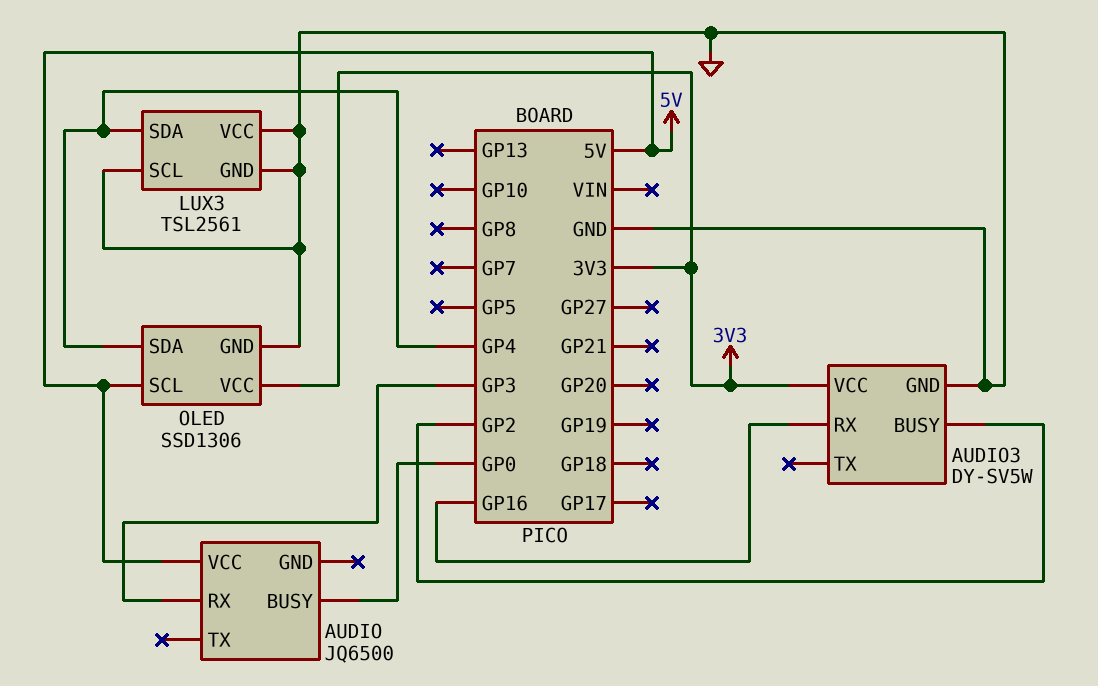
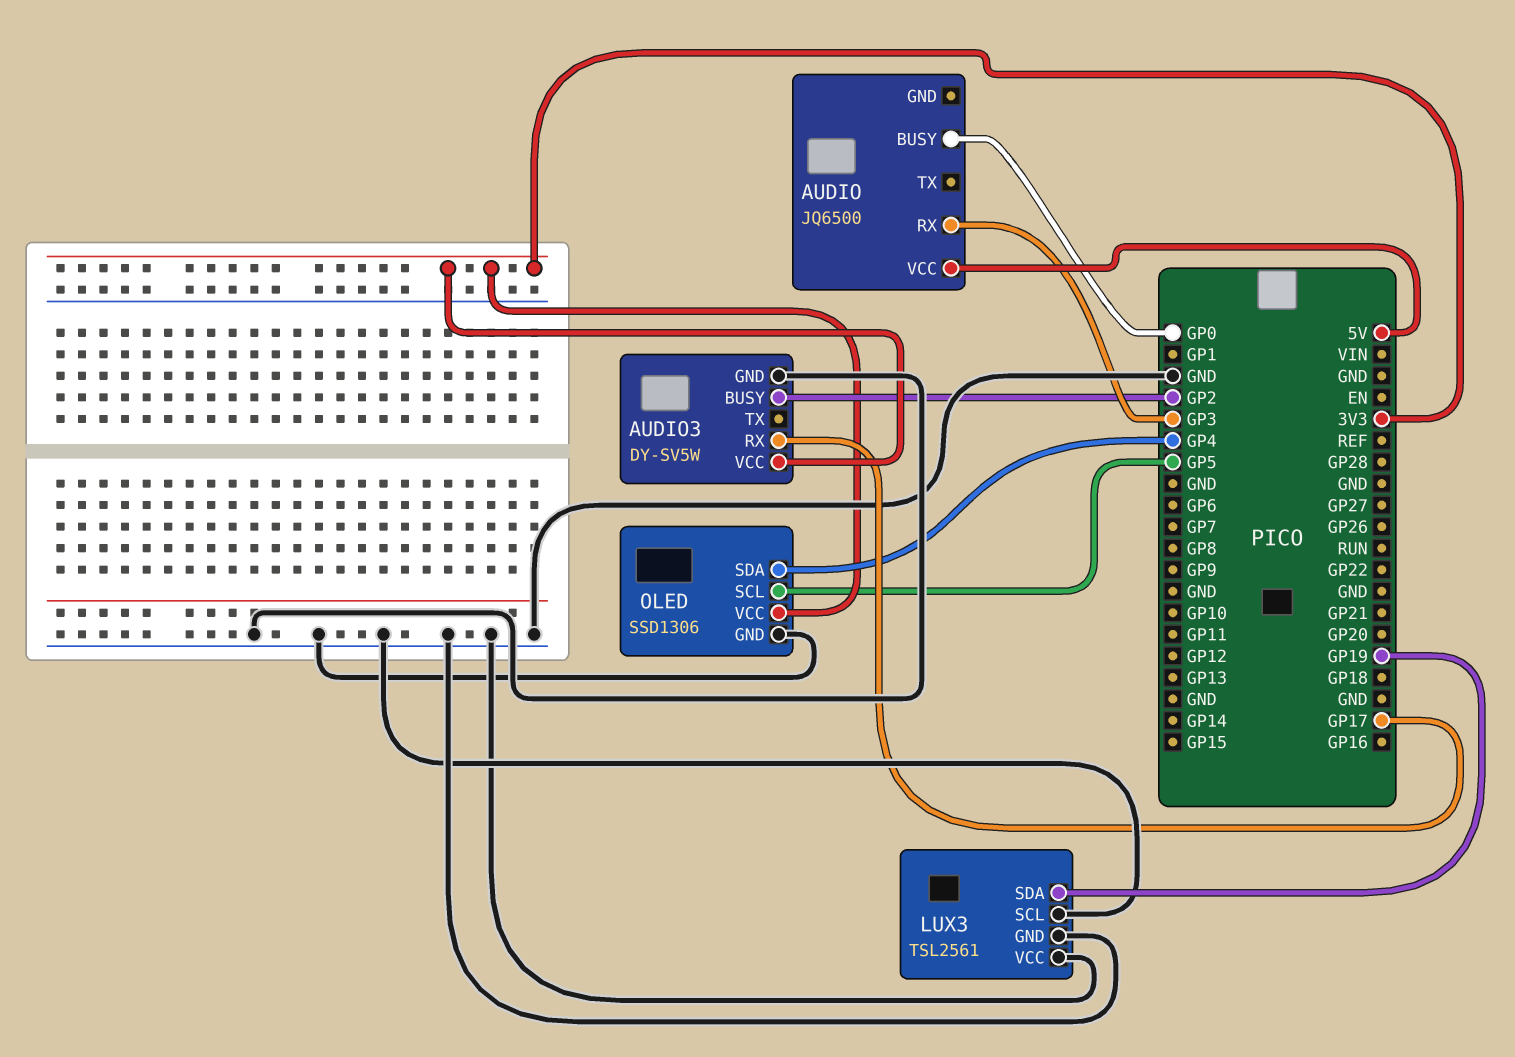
AUDIO3 pin RX: GP16 -> GP17
LUX3 pin SDA: GP4 -> GP19
OLED pin SCL: 5V -> GP5

